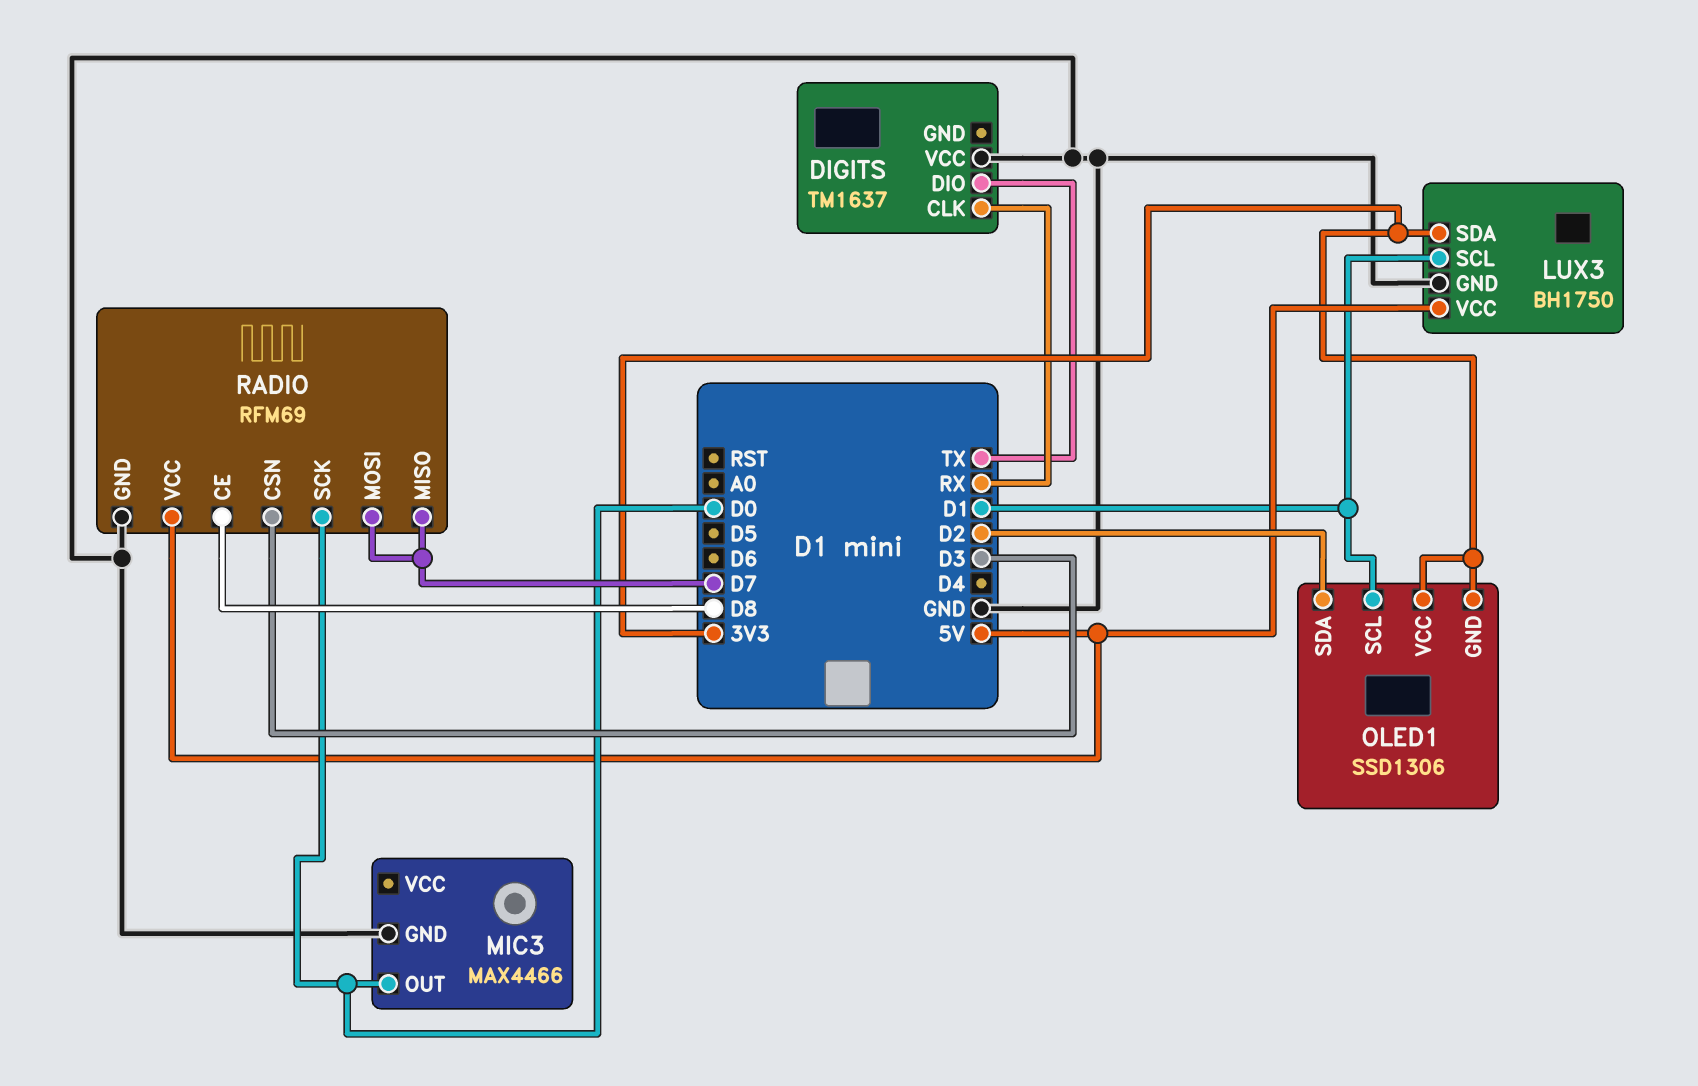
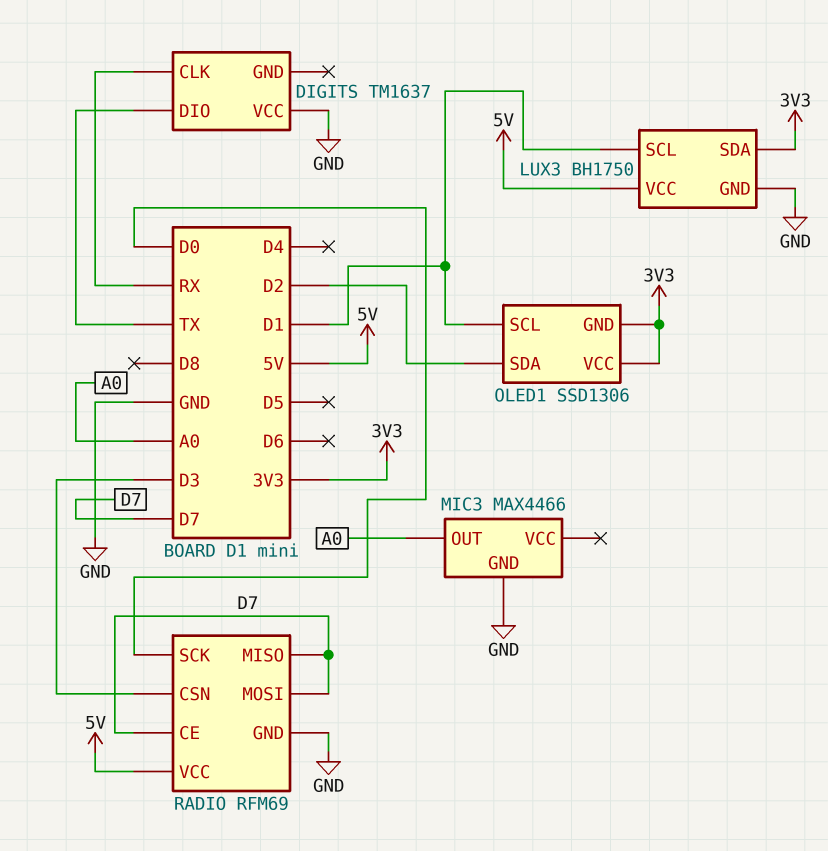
MIC3 pin OUT: D0 -> A0
RADIO pin CE: D8 -> D7

